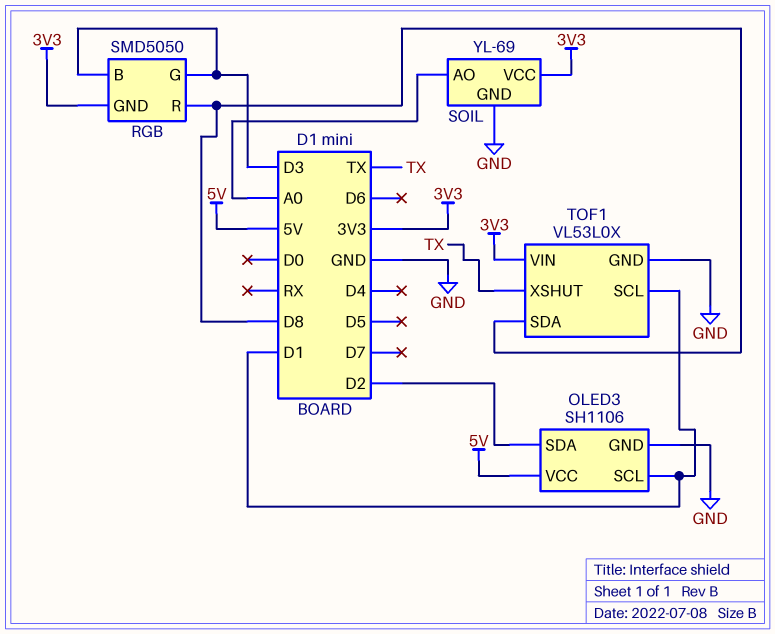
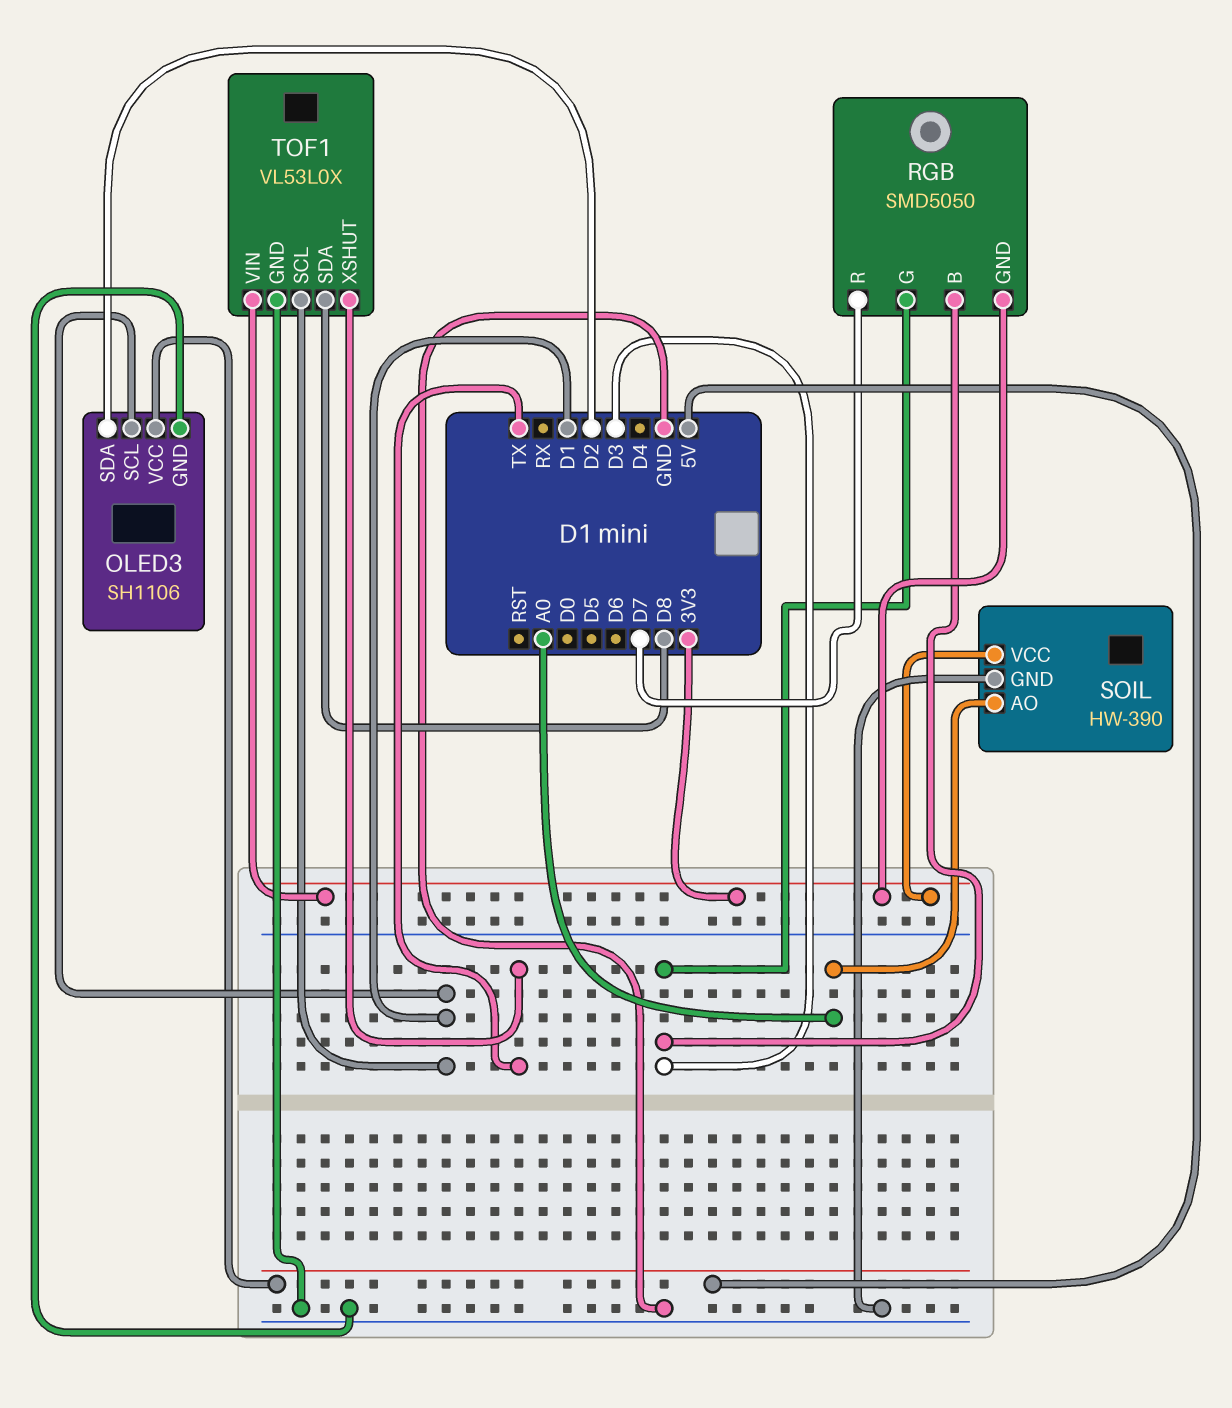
RGB pin R: D8 -> D7
SOIL: YL-69 -> HW-390

